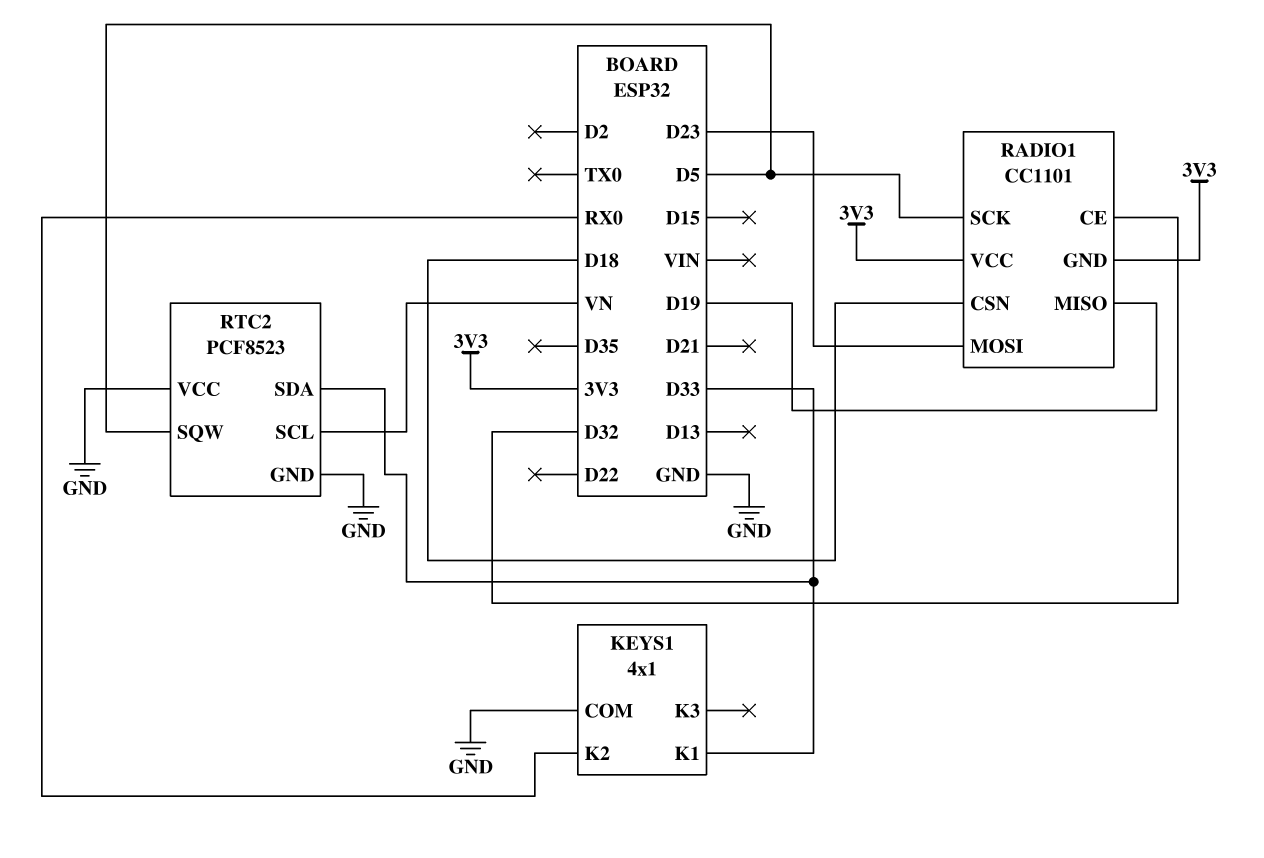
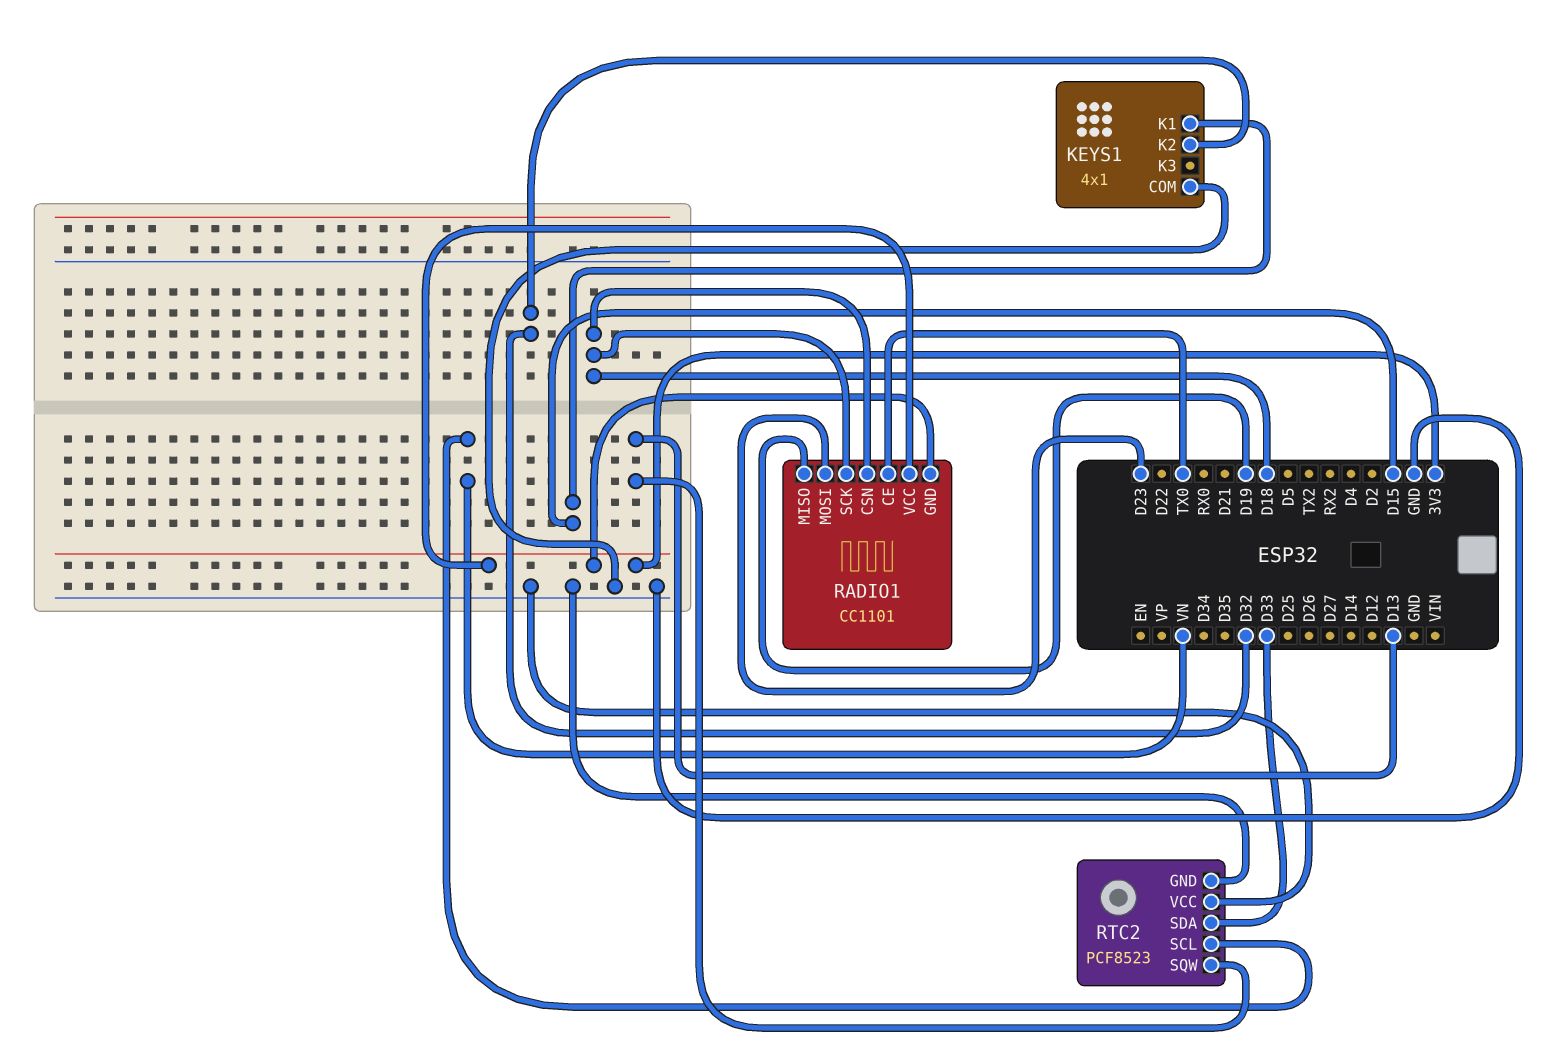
KEYS1 pin K1: D33 -> D15
KEYS1 pin K2: RX0 -> D32
RADIO1 pin CE: D32 -> TX0
RADIO1 pin SCK: D5 -> D18
RTC2 pin SQW: D5 -> D13

